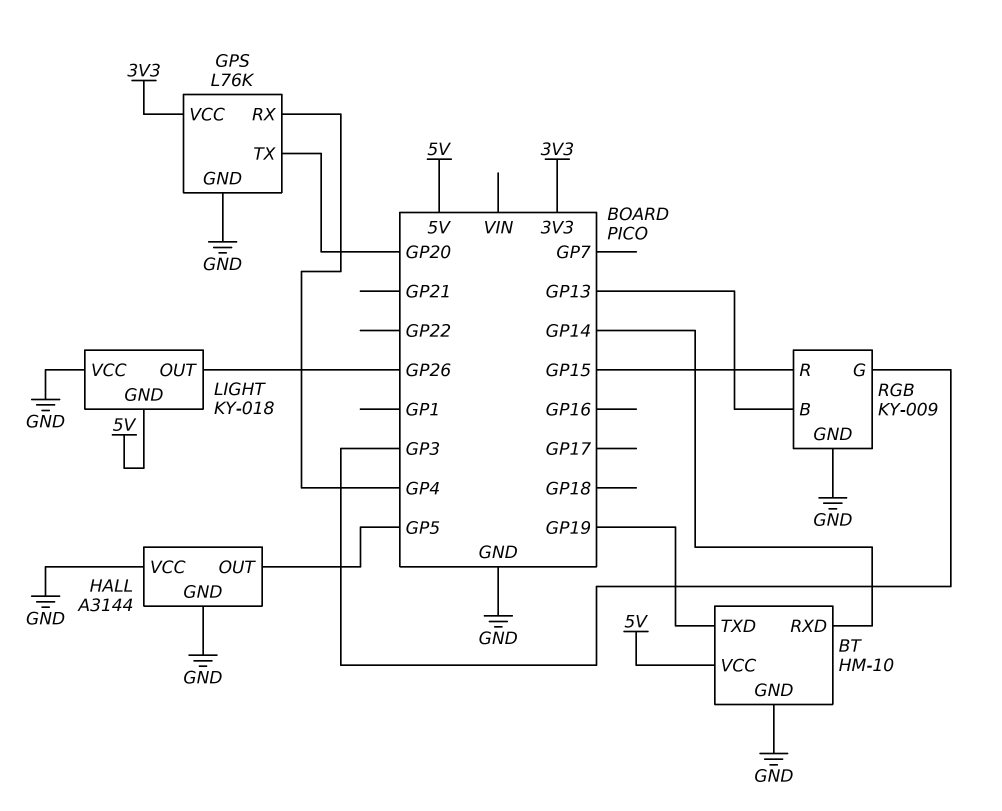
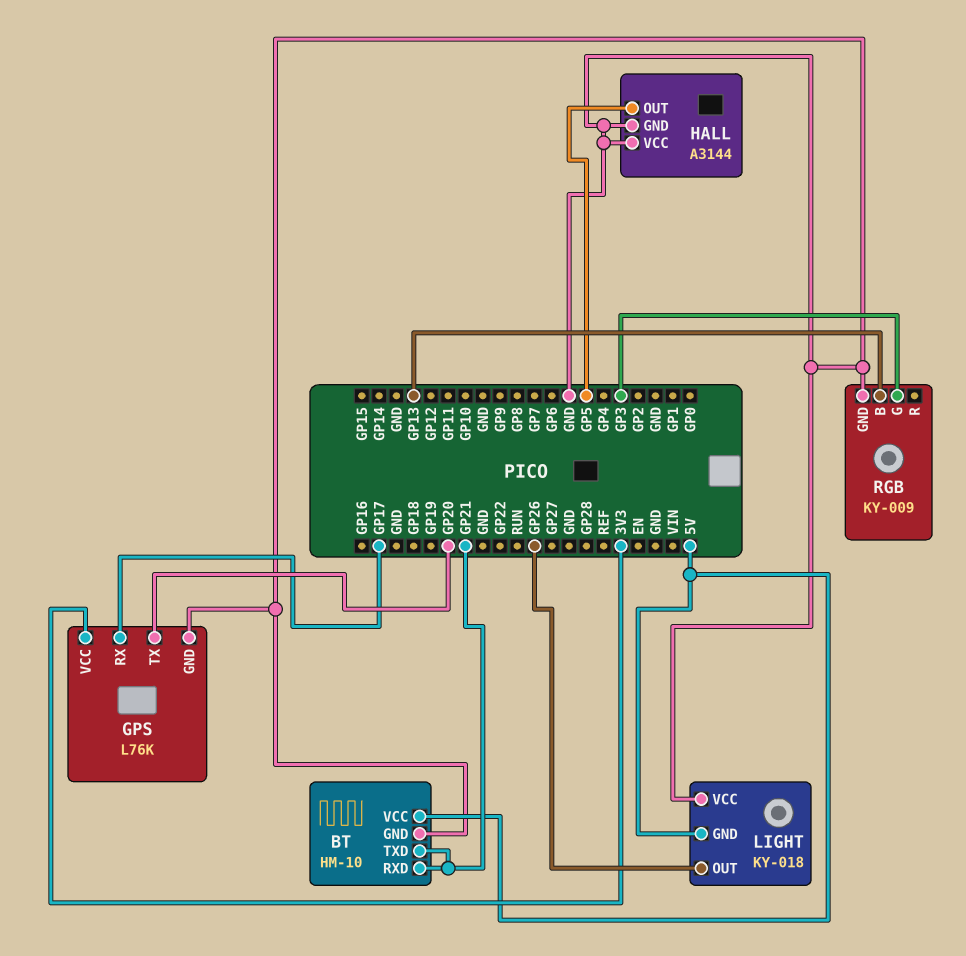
BT pin RXD: GP14 -> GP21
BT pin TXD: GP19 -> GP21
GPS pin RX: GP4 -> GP17
RGB pin R: GP15 -> none

